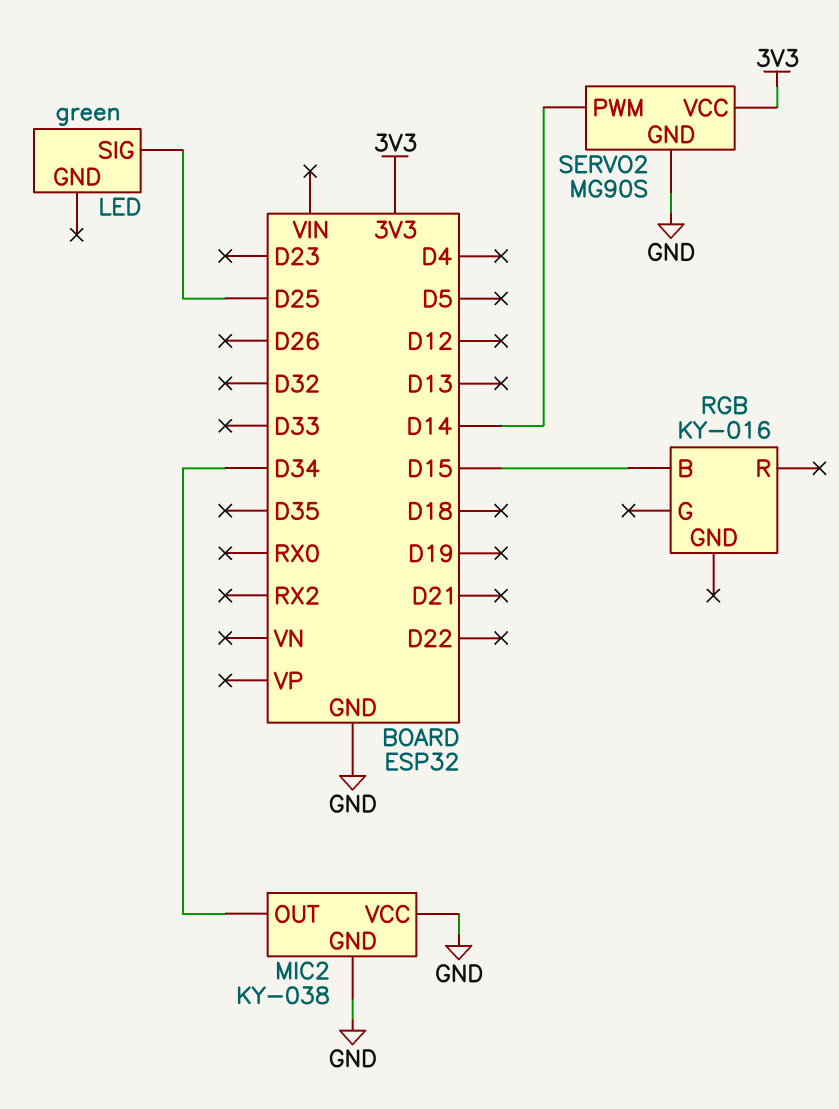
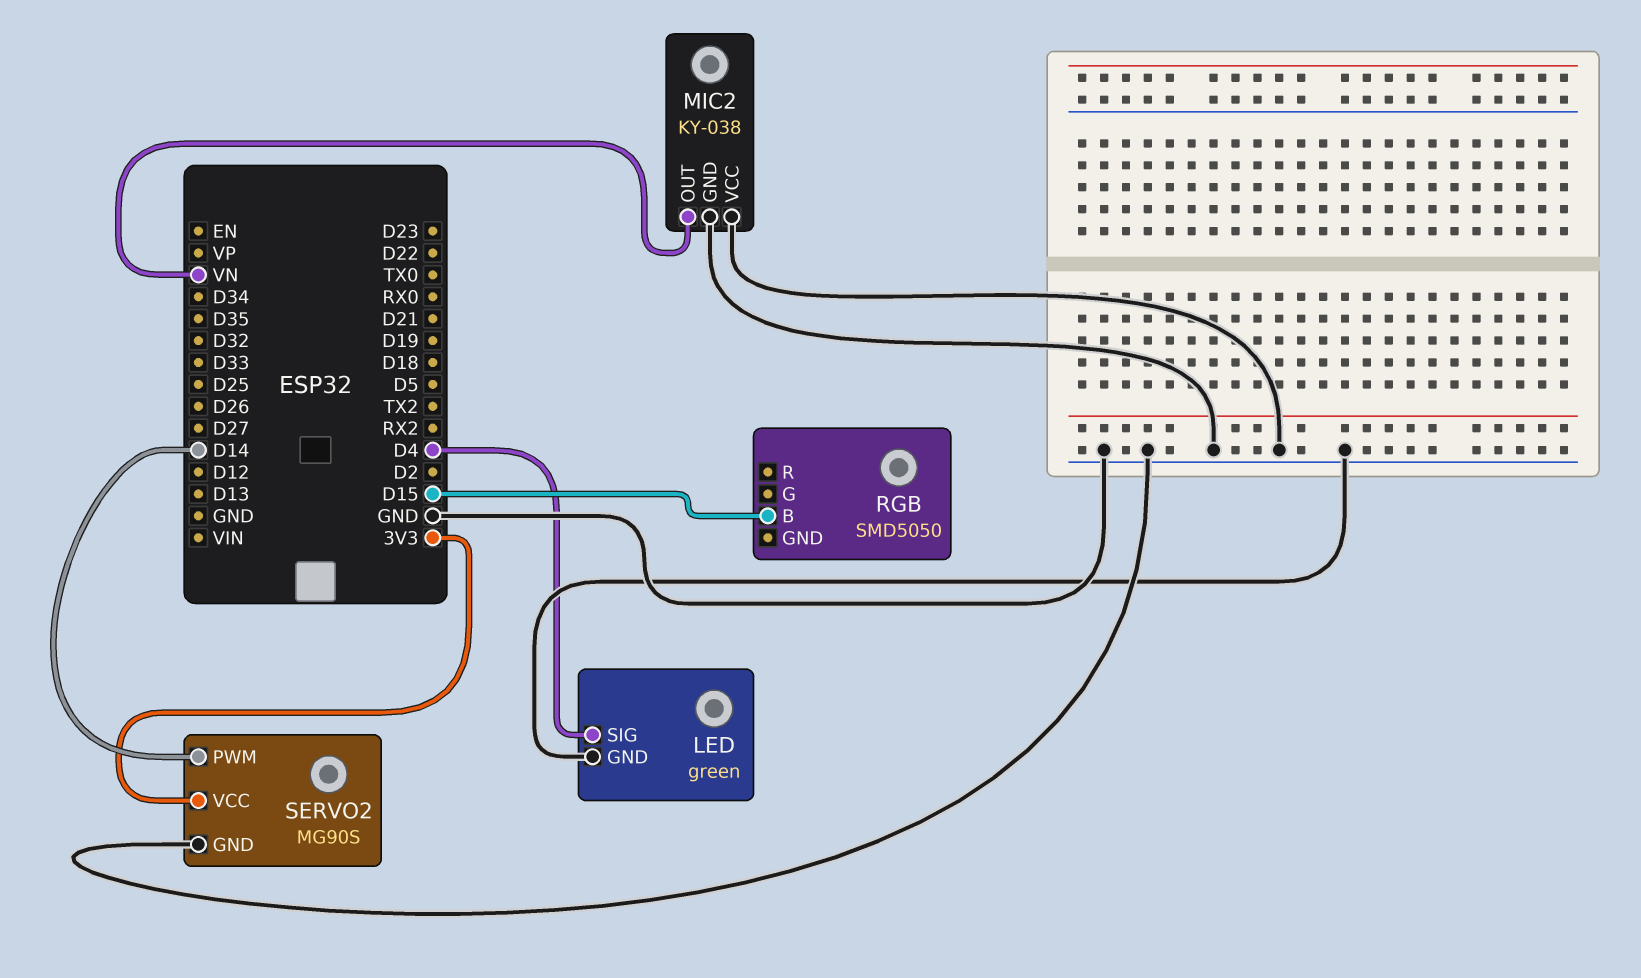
LED pin GND: none -> GND
LED pin SIG: D25 -> D4
MIC2 pin OUT: D34 -> VN
RGB: KY-016 -> SMD5050

